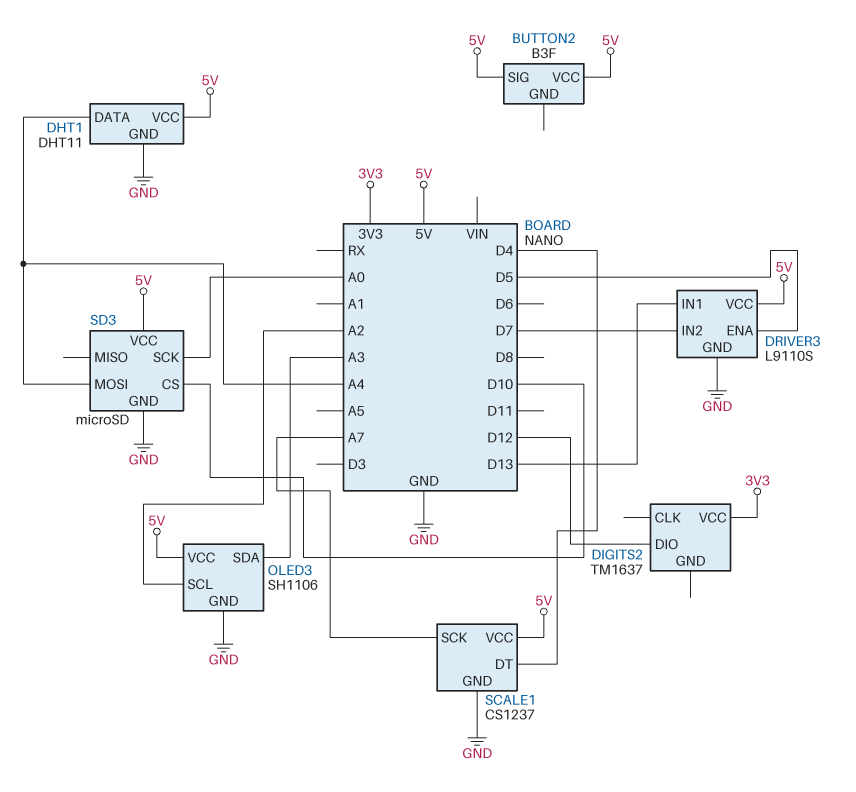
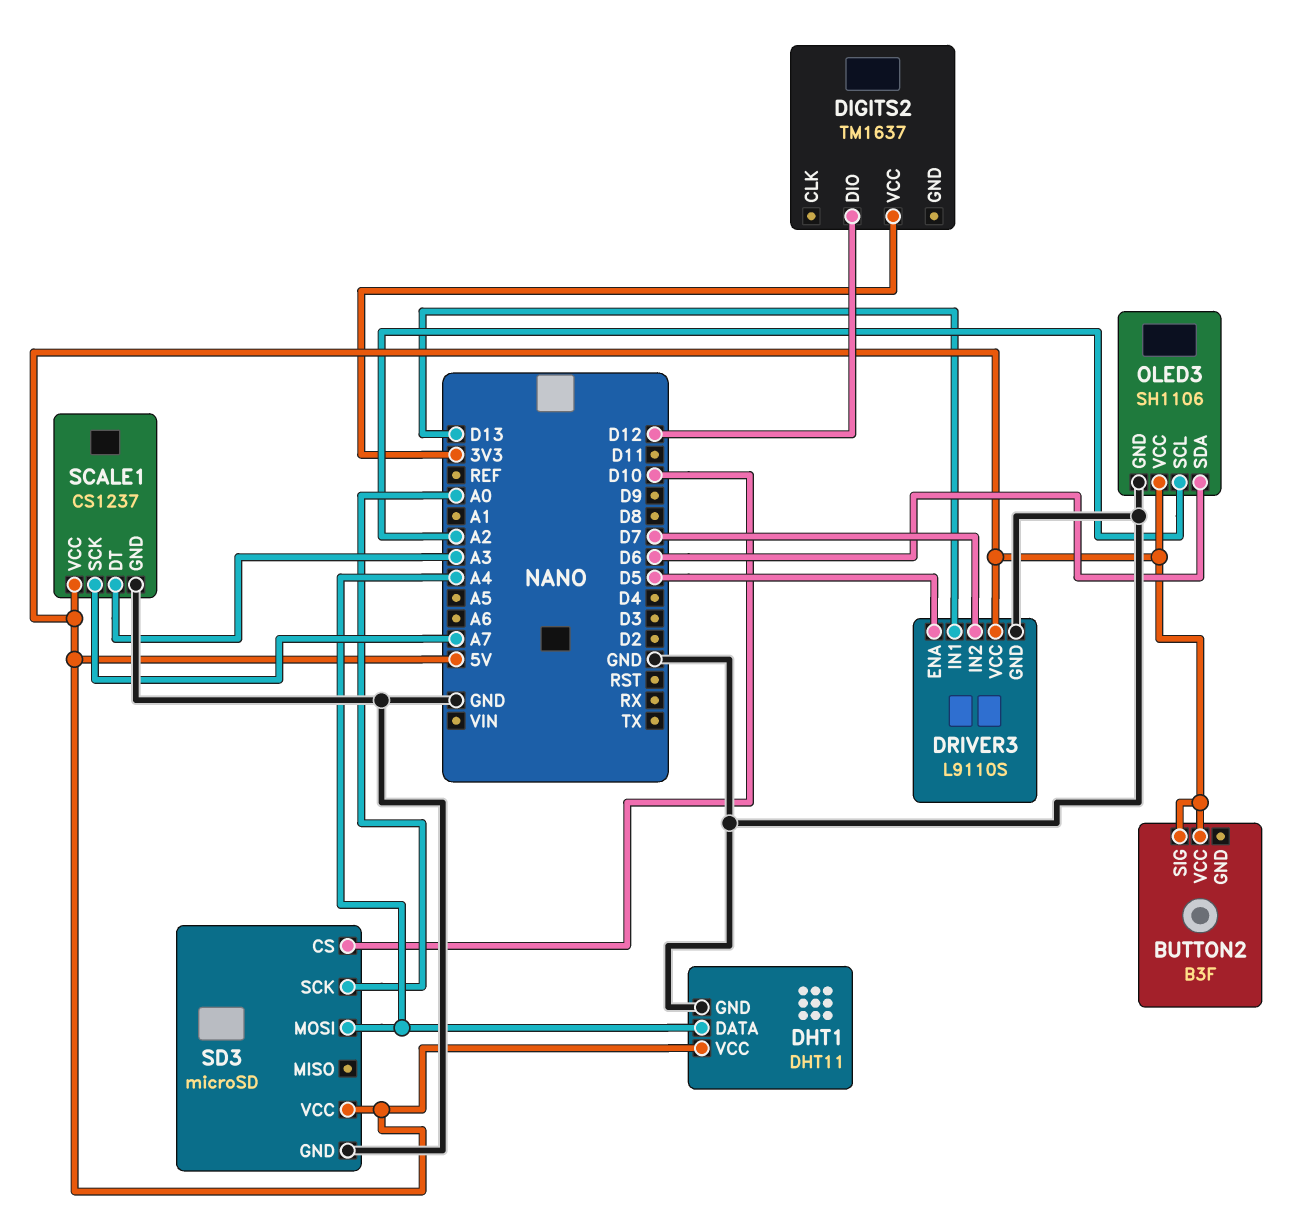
OLED3 pin SDA: A3 -> D6
SCALE1 pin DT: D4 -> A3

